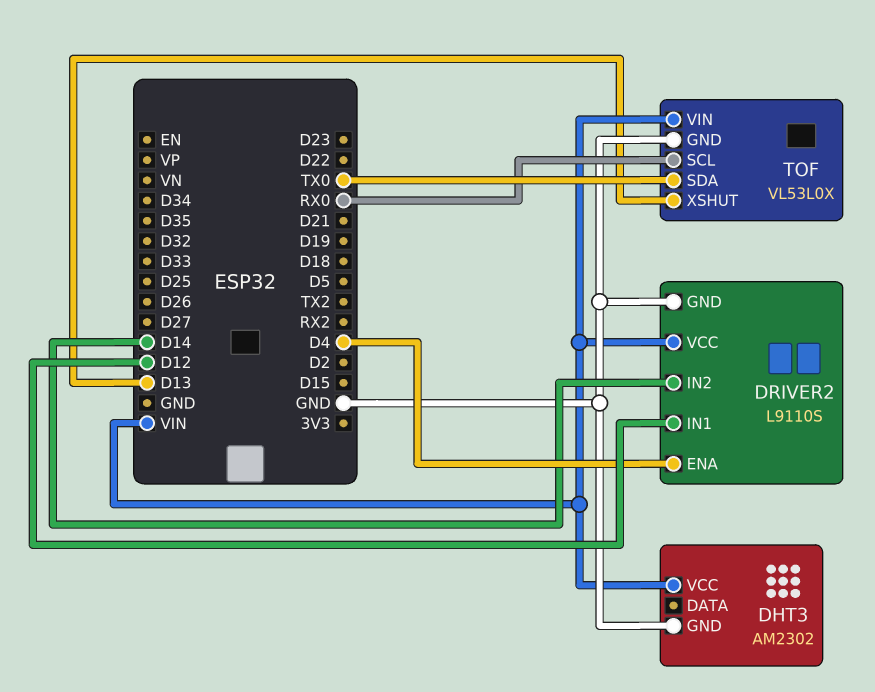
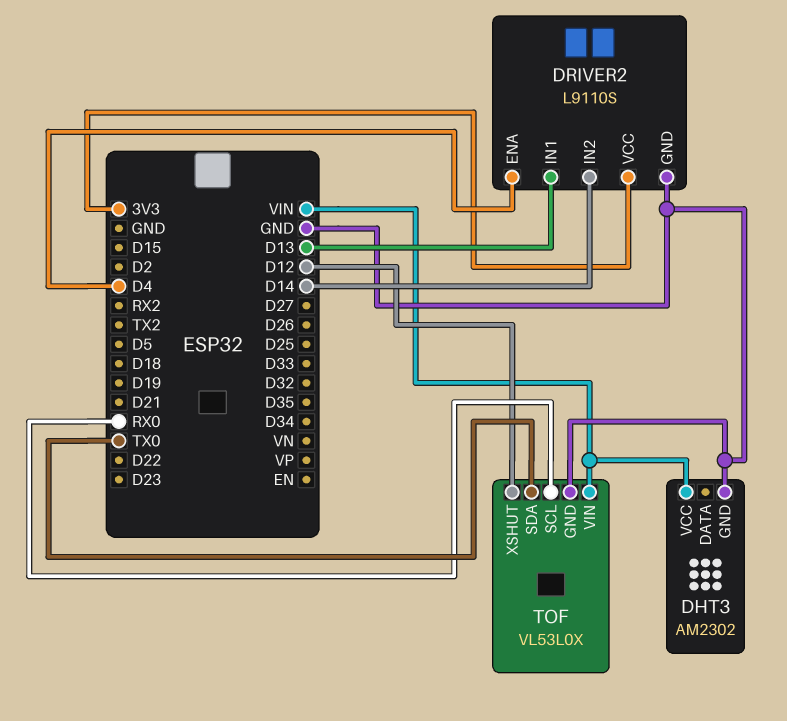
DRIVER2 pin IN1: D12 -> D13
DRIVER2 pin VCC: VIN -> 3V3
TOF pin XSHUT: D13 -> D12

